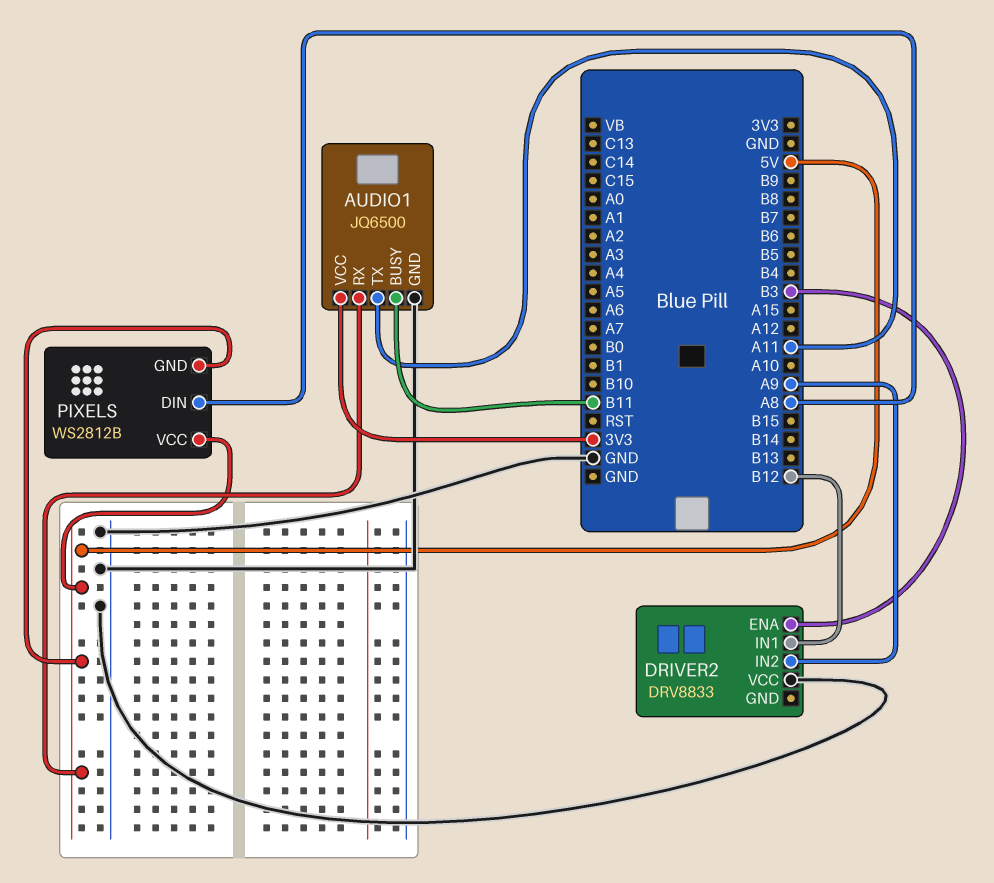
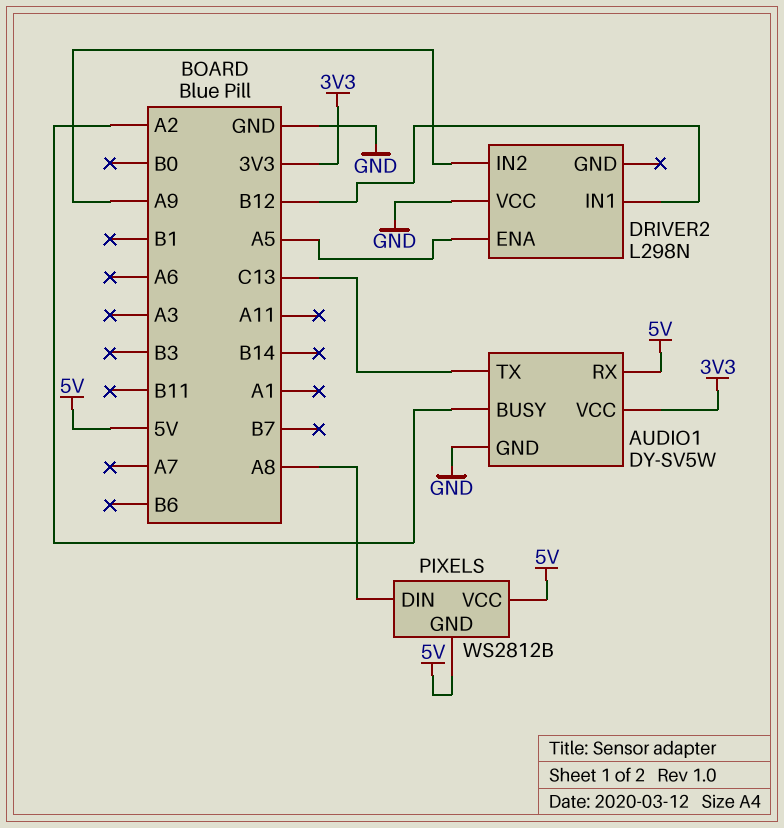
AUDIO1: JQ6500 -> DY-SV5W
AUDIO1 pin BUSY: B11 -> A2
AUDIO1 pin TX: A11 -> C13
DRIVER2: DRV8833 -> L298N
DRIVER2 pin ENA: B3 -> A5

